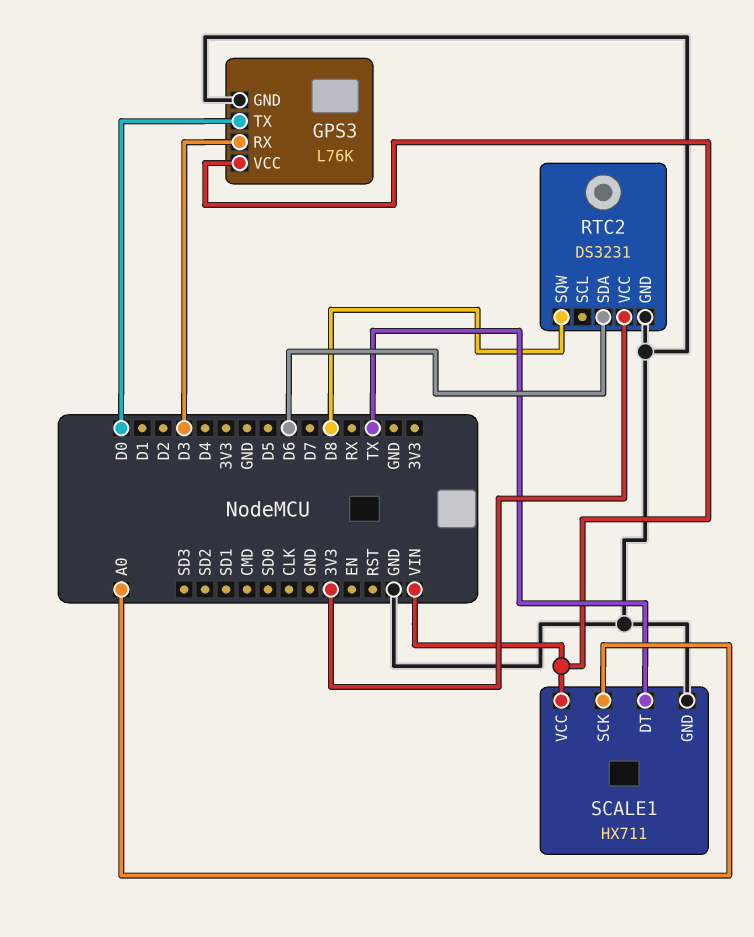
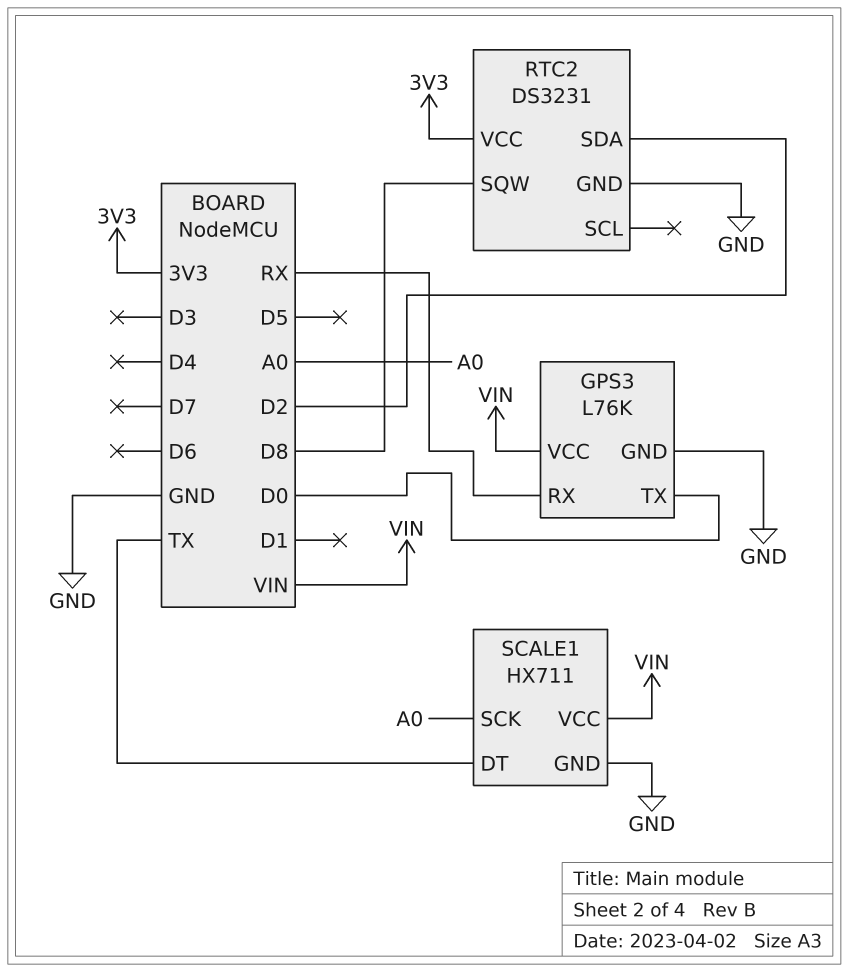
GPS3 pin RX: D3 -> RX
RTC2 pin SDA: D6 -> D2

